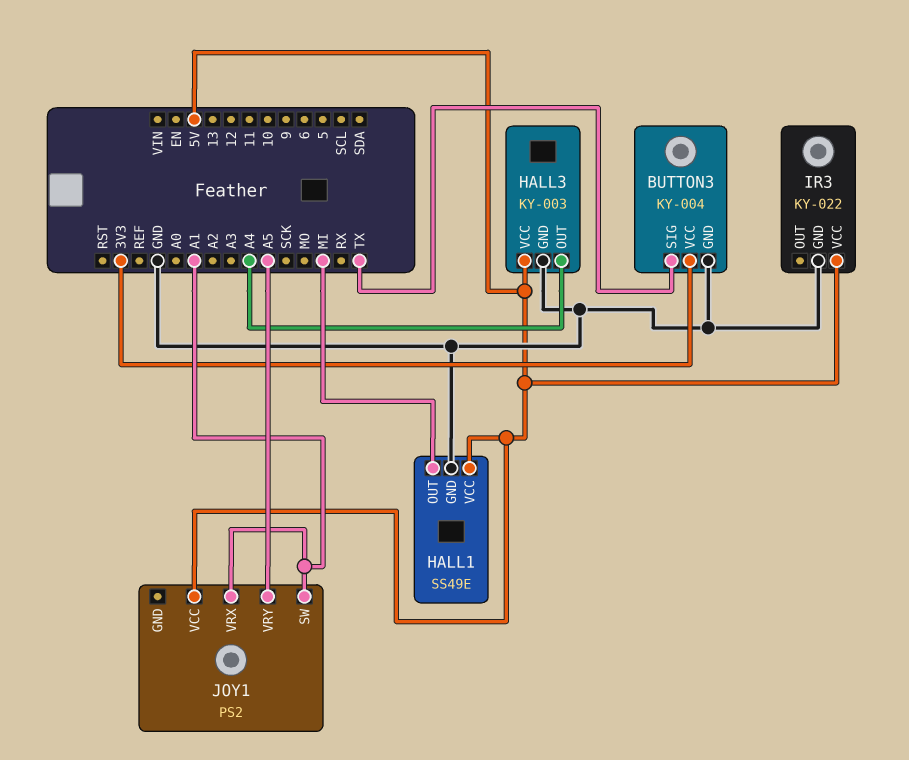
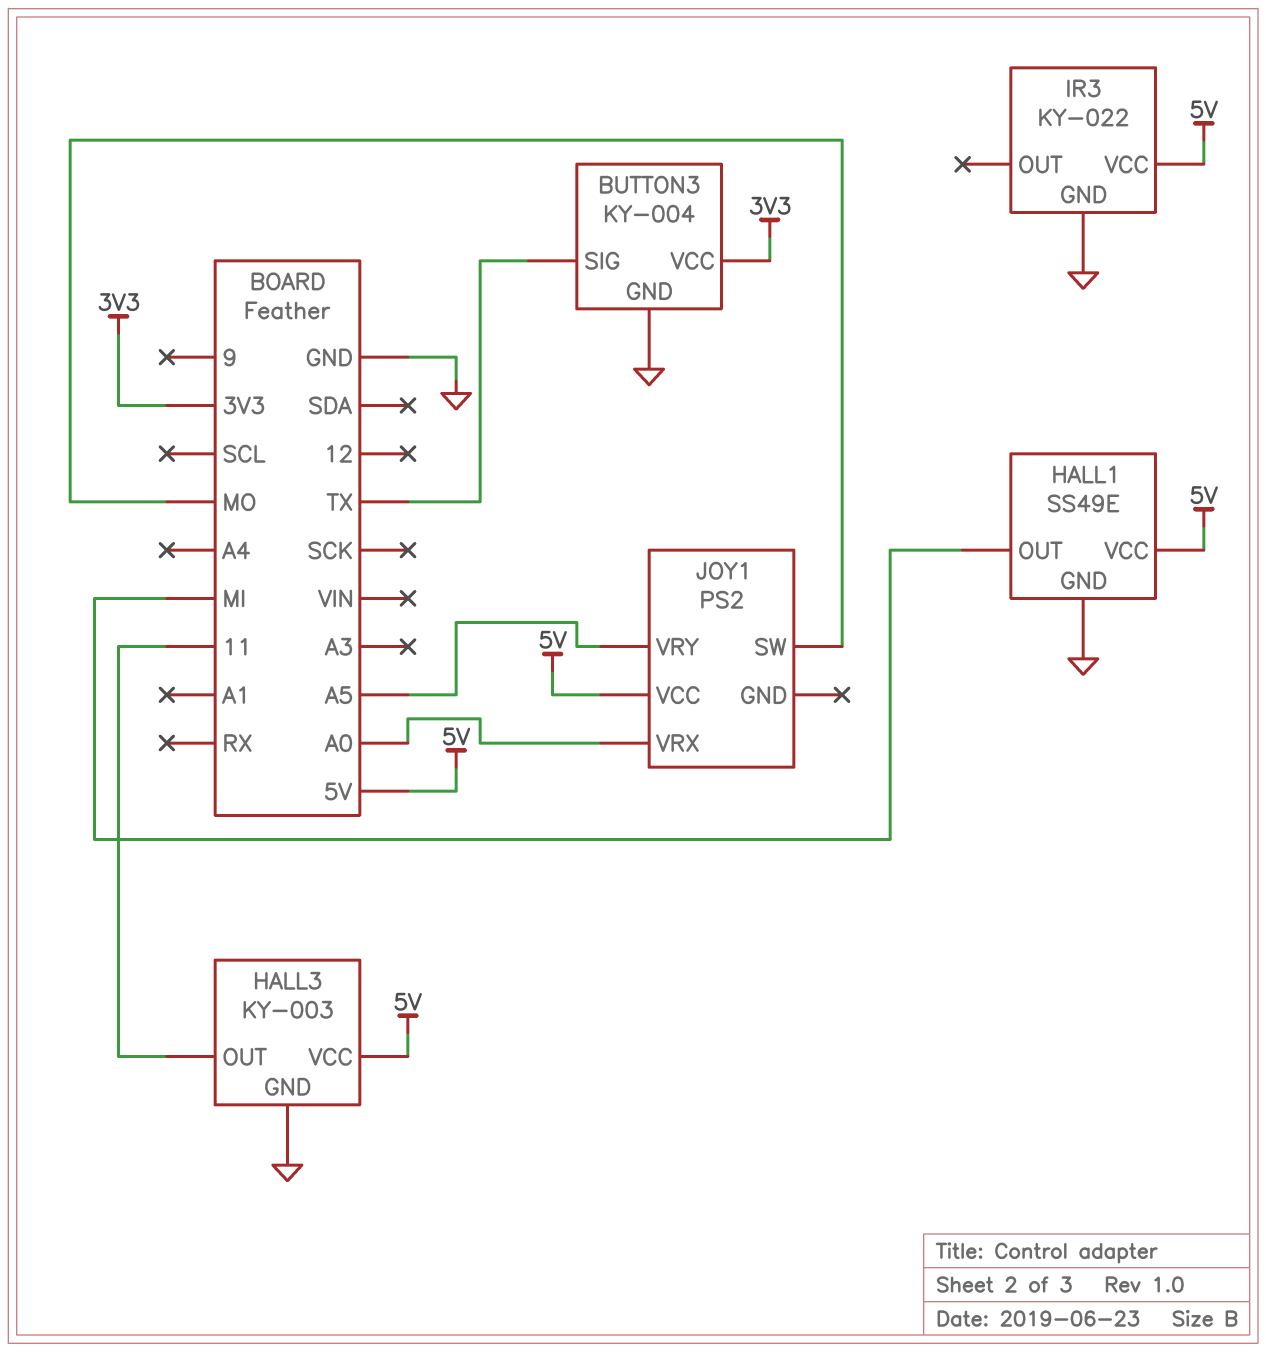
HALL3 pin OUT: A4 -> 11
JOY1 pin SW: A1 -> MO
JOY1 pin VRX: A1 -> A0

